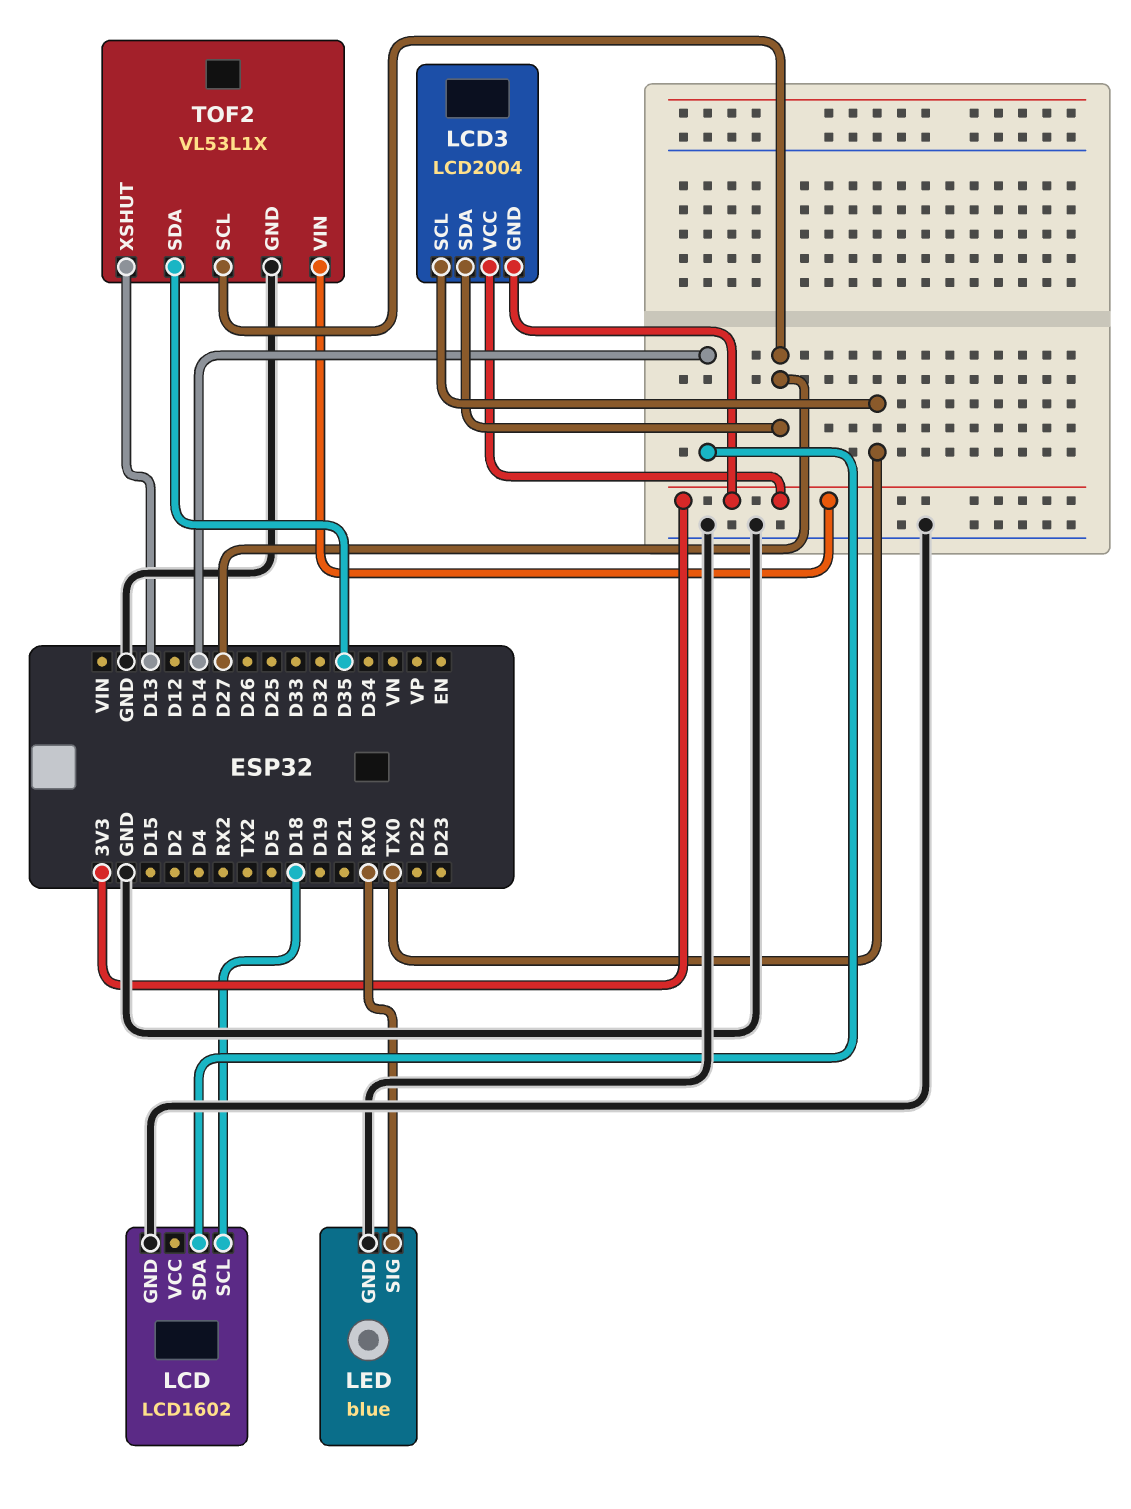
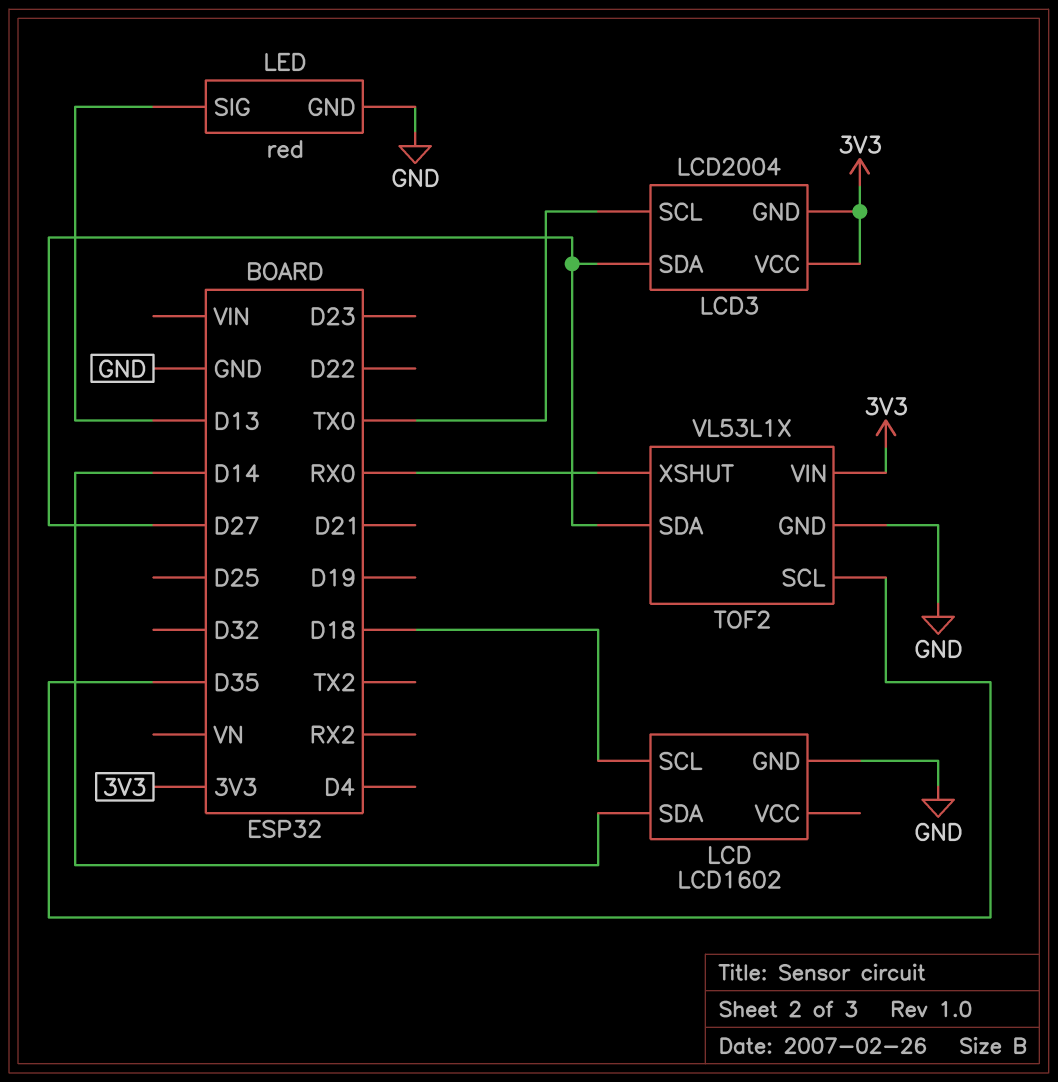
LED: blue -> red
LED pin SIG: RX0 -> D13
TOF2 pin SCL: D27 -> D35
TOF2 pin SDA: D35 -> D27
TOF2 pin XSHUT: D13 -> RX0

